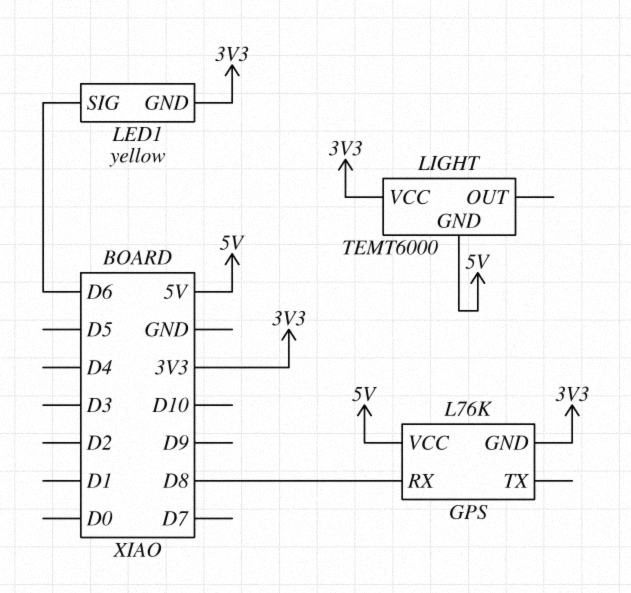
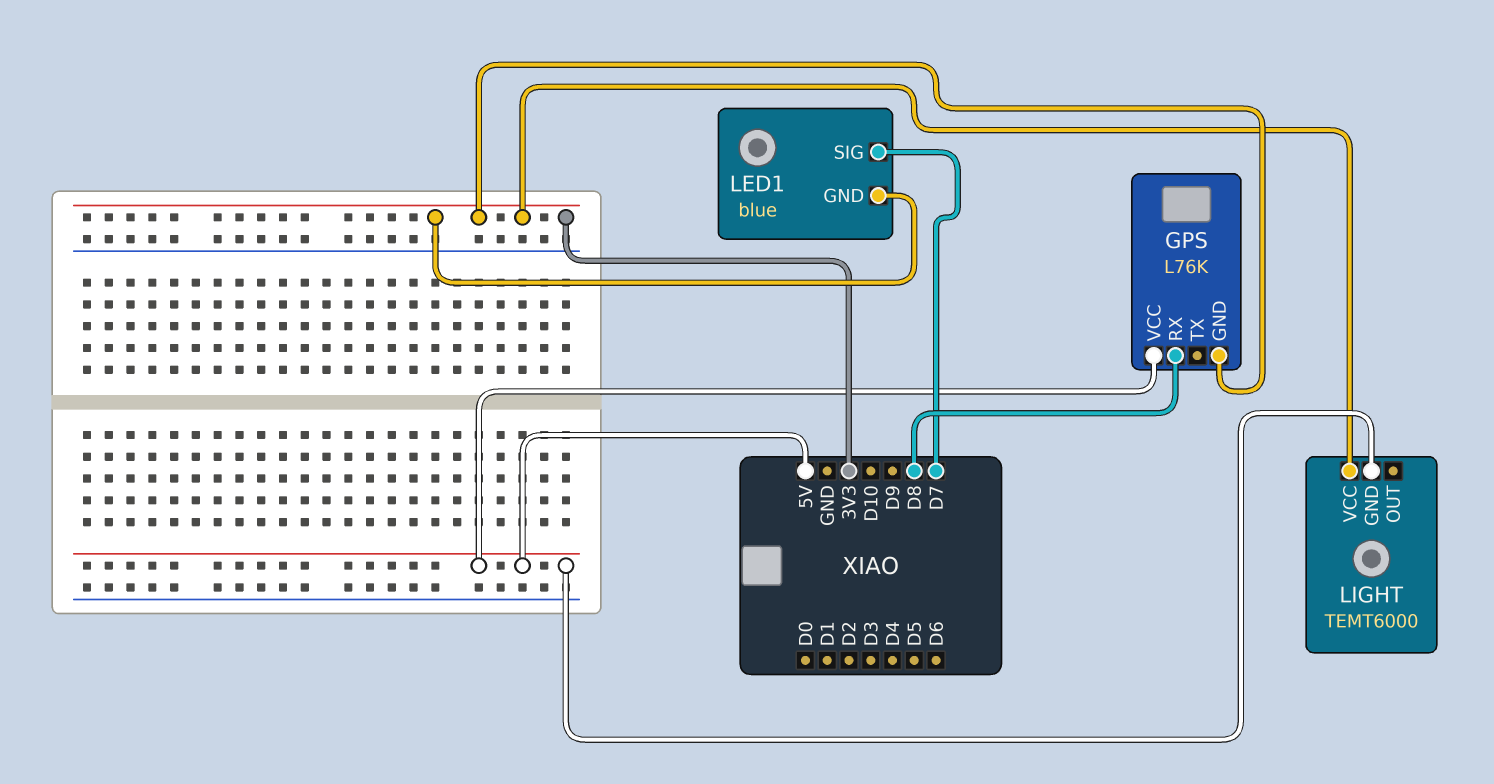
LED1: yellow -> blue
LED1 pin SIG: D6 -> D7

